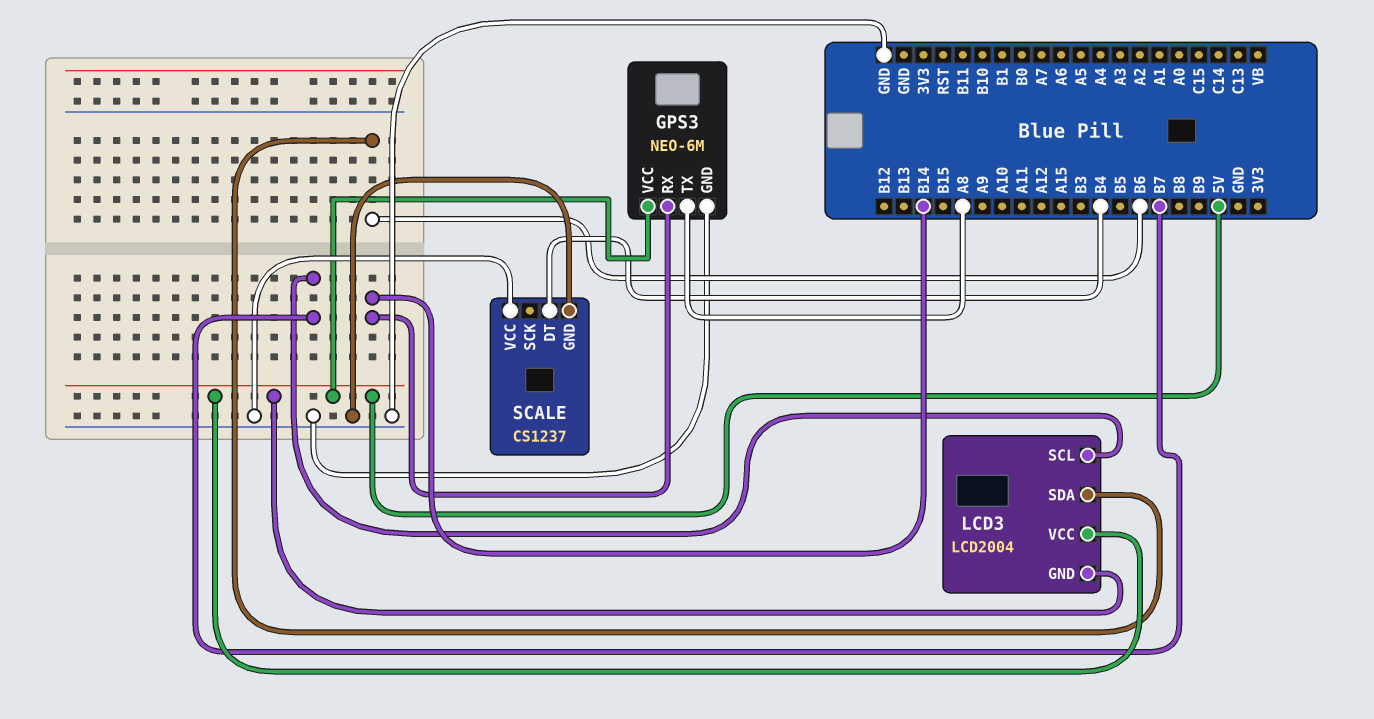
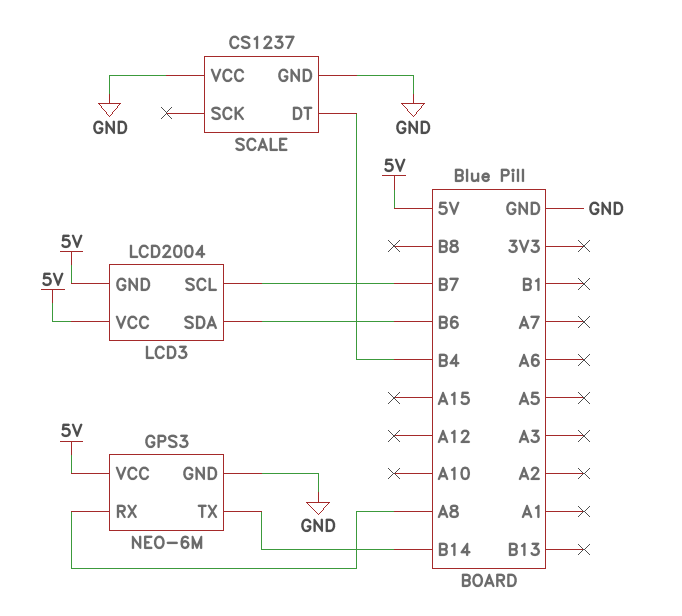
GPS3 pin RX: B14 -> A8
GPS3 pin TX: A8 -> B14

